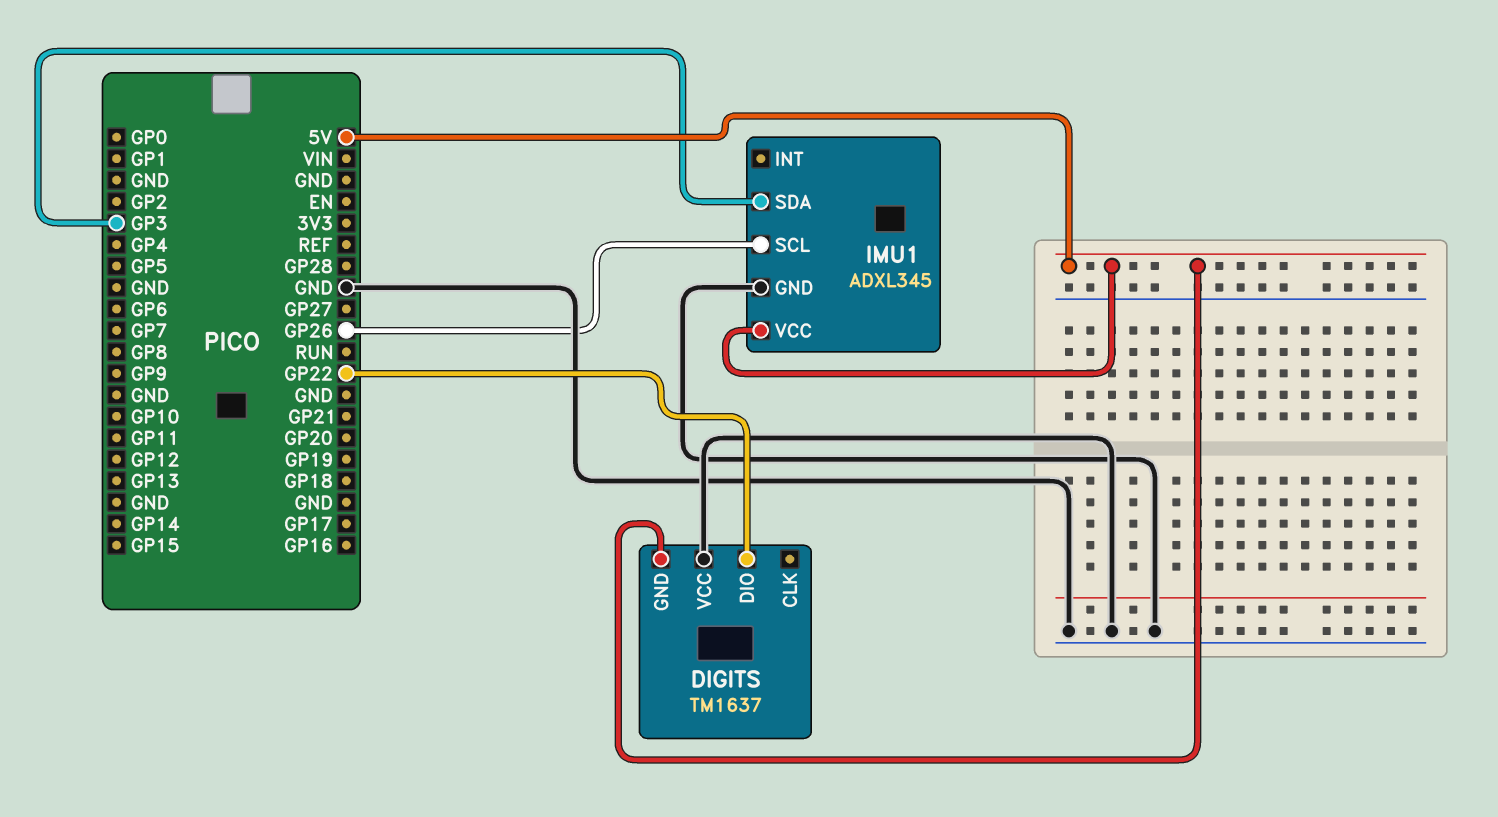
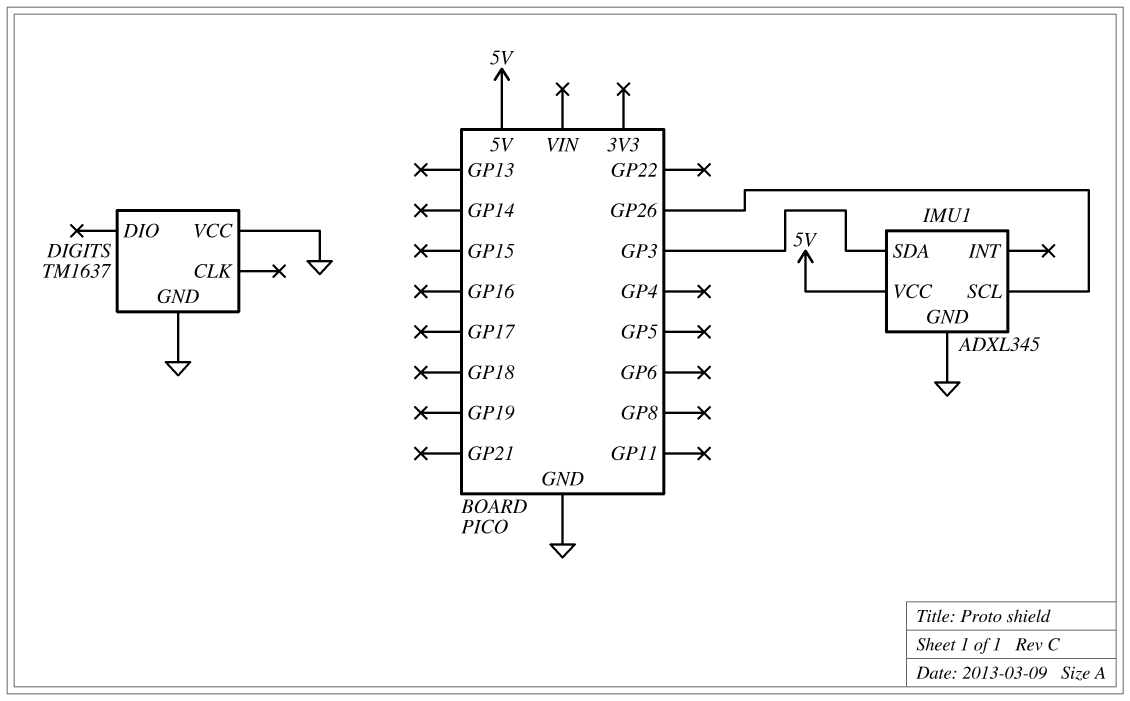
DIGITS pin DIO: GP22 -> none
DIGITS pin GND: 5V -> GND

